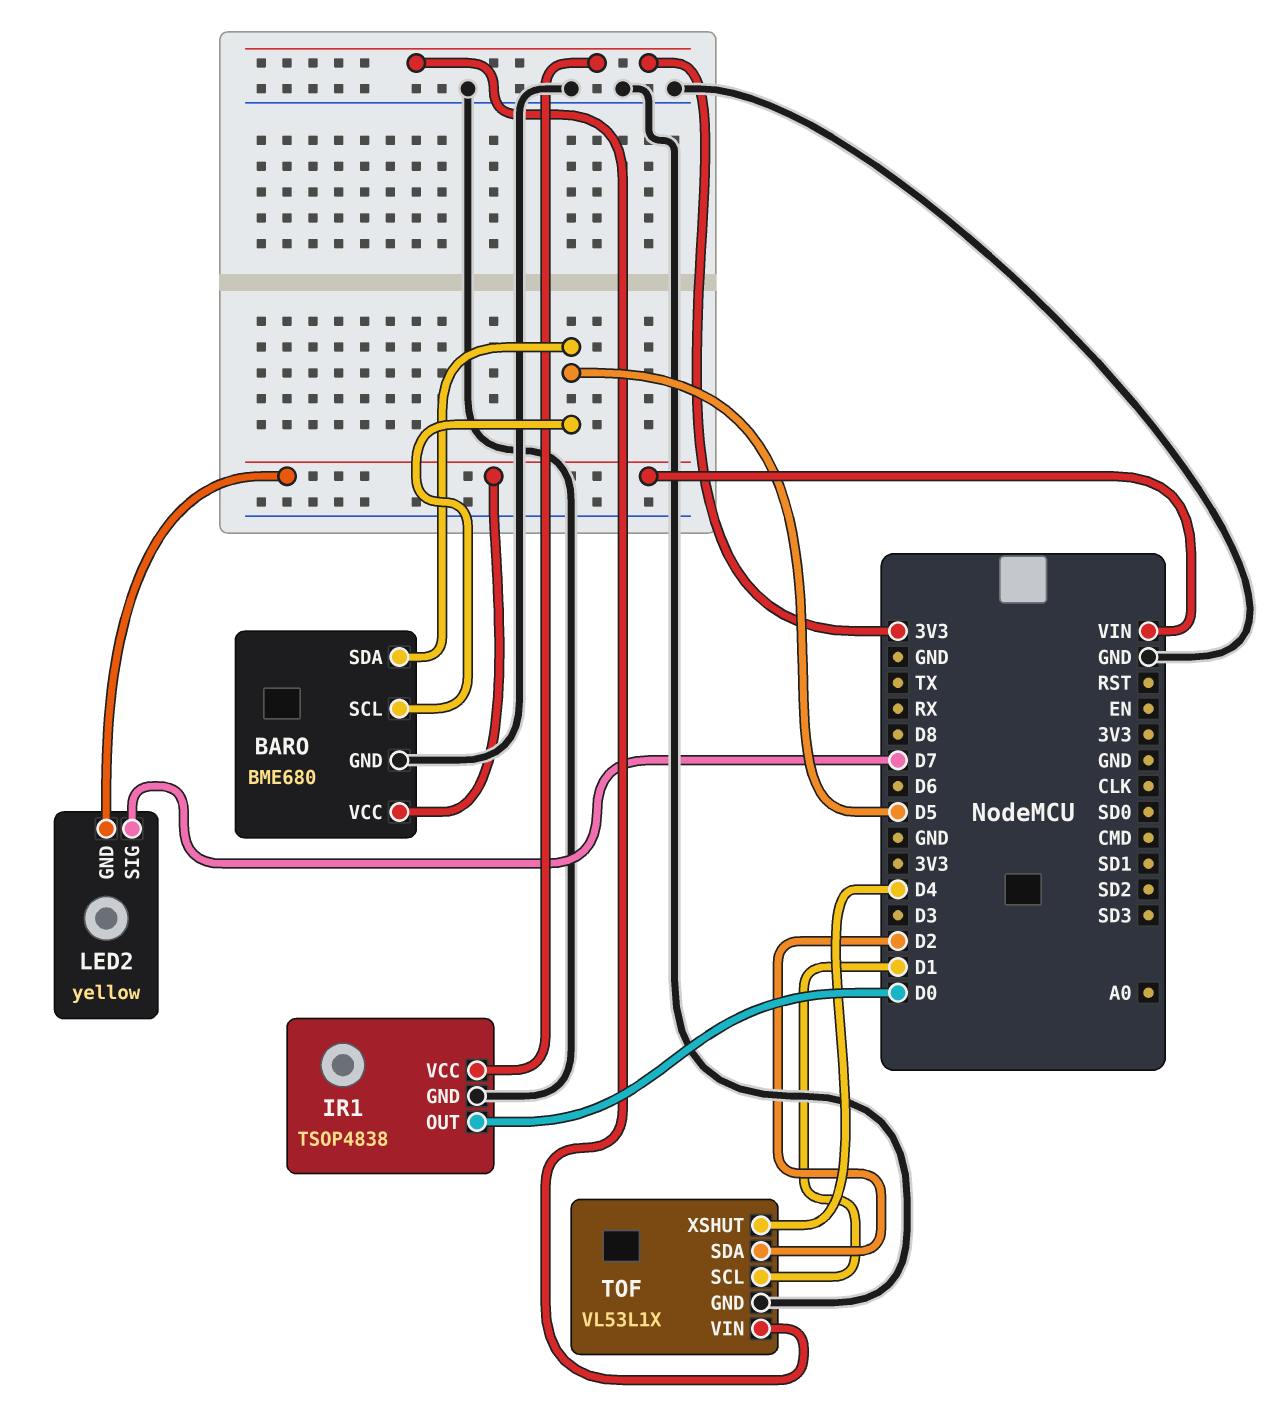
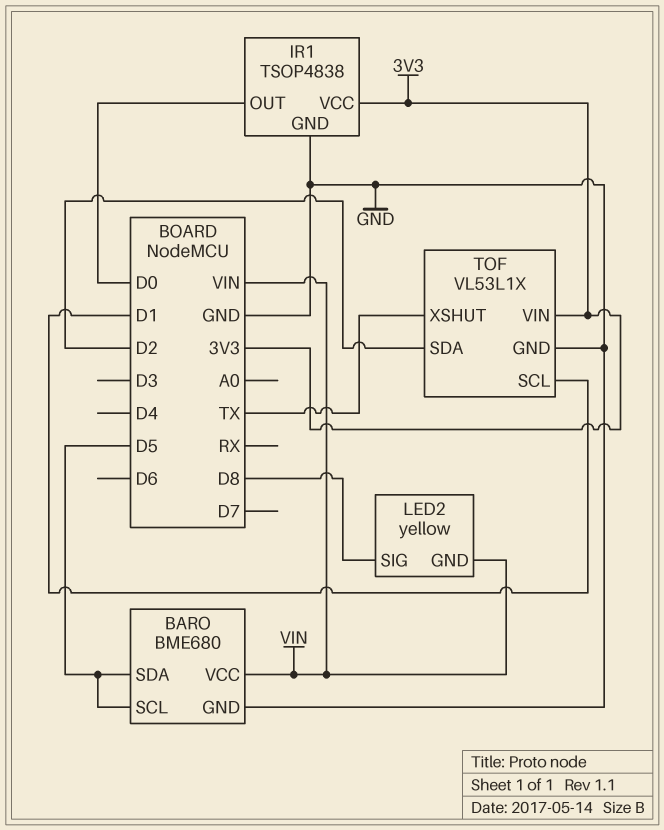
LED2 pin SIG: D7 -> D8
TOF pin XSHUT: D4 -> TX

